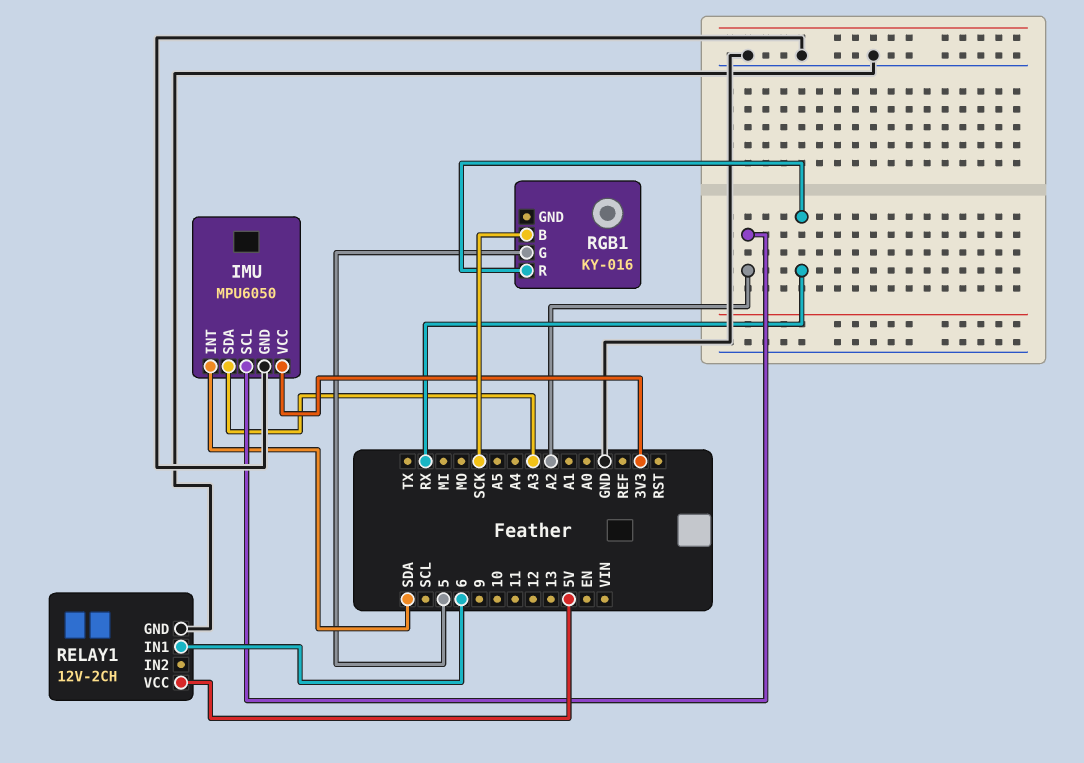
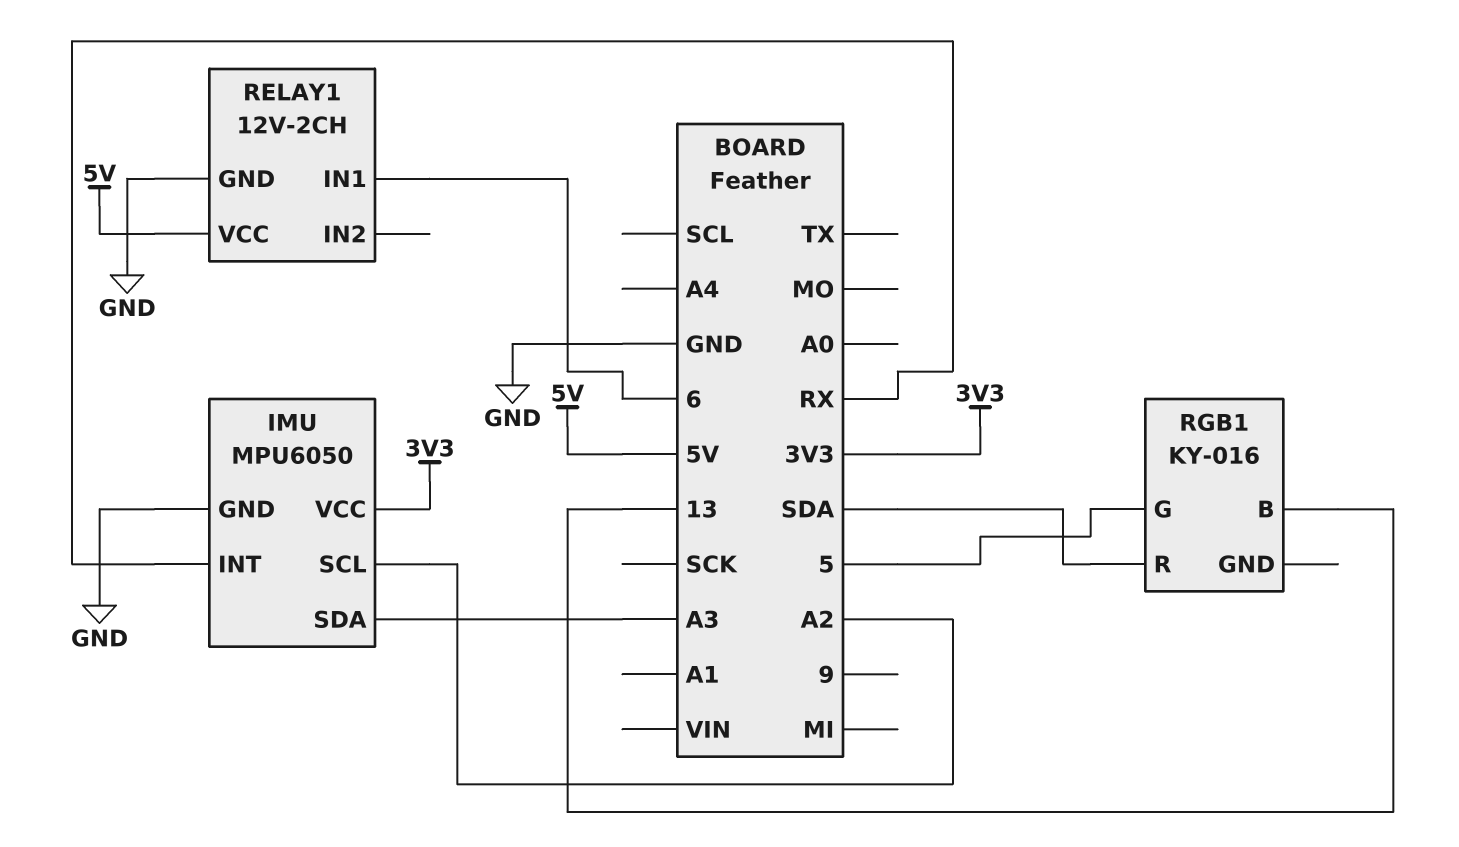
IMU pin INT: SDA -> RX
RGB1 pin B: SCK -> 13
RGB1 pin R: RX -> SDA

